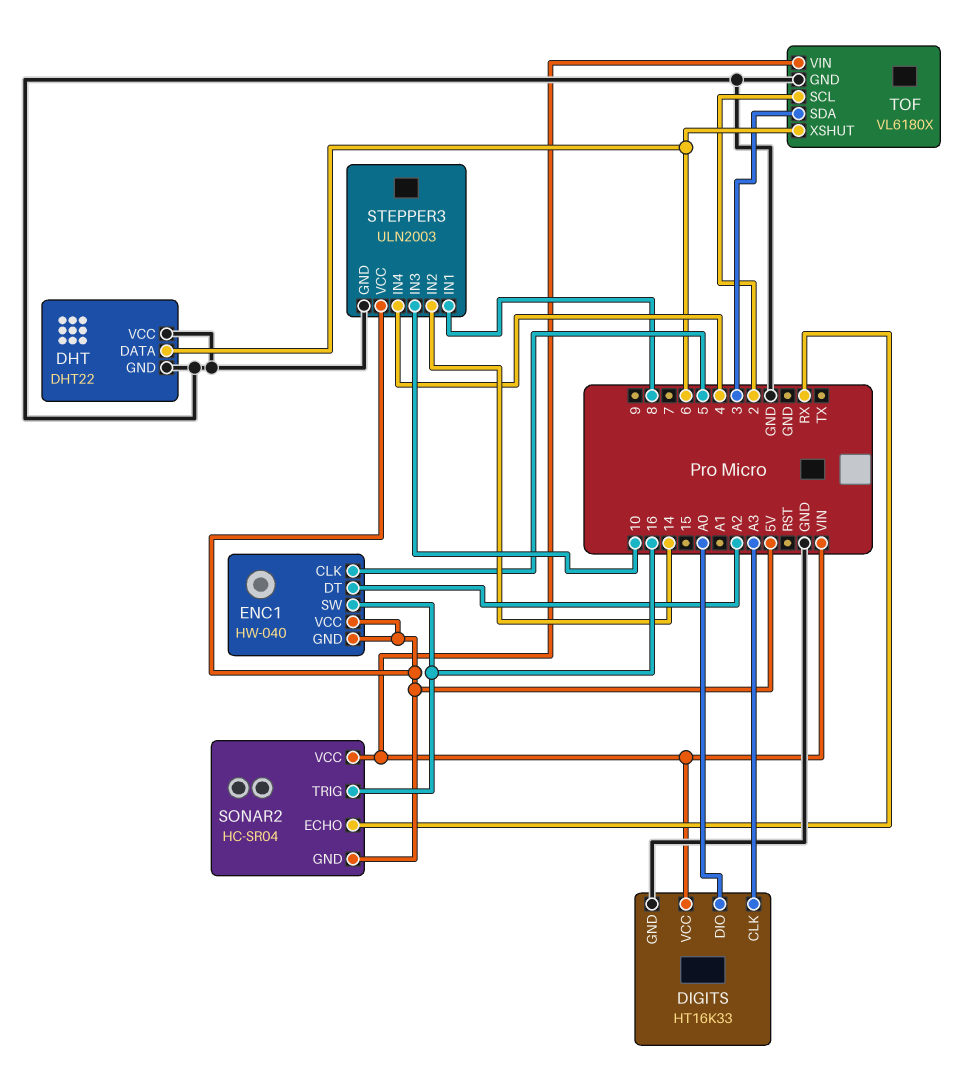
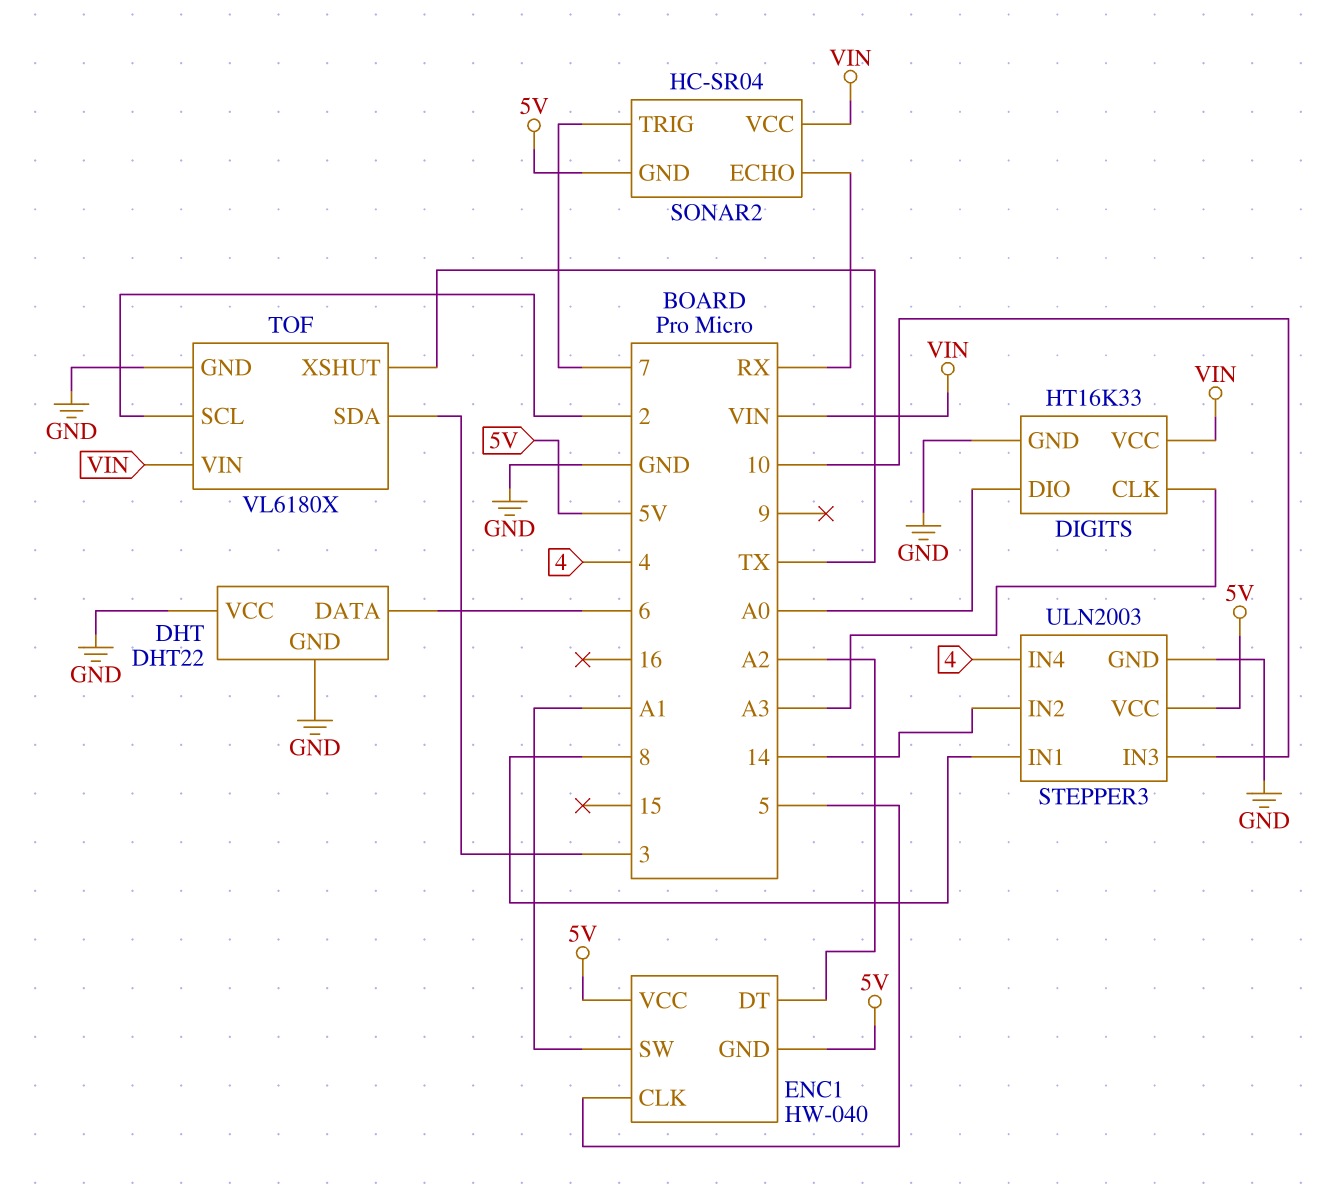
ENC1 pin SW: 16 -> A1
SONAR2 pin TRIG: 16 -> 7
TOF pin XSHUT: 6 -> TX

